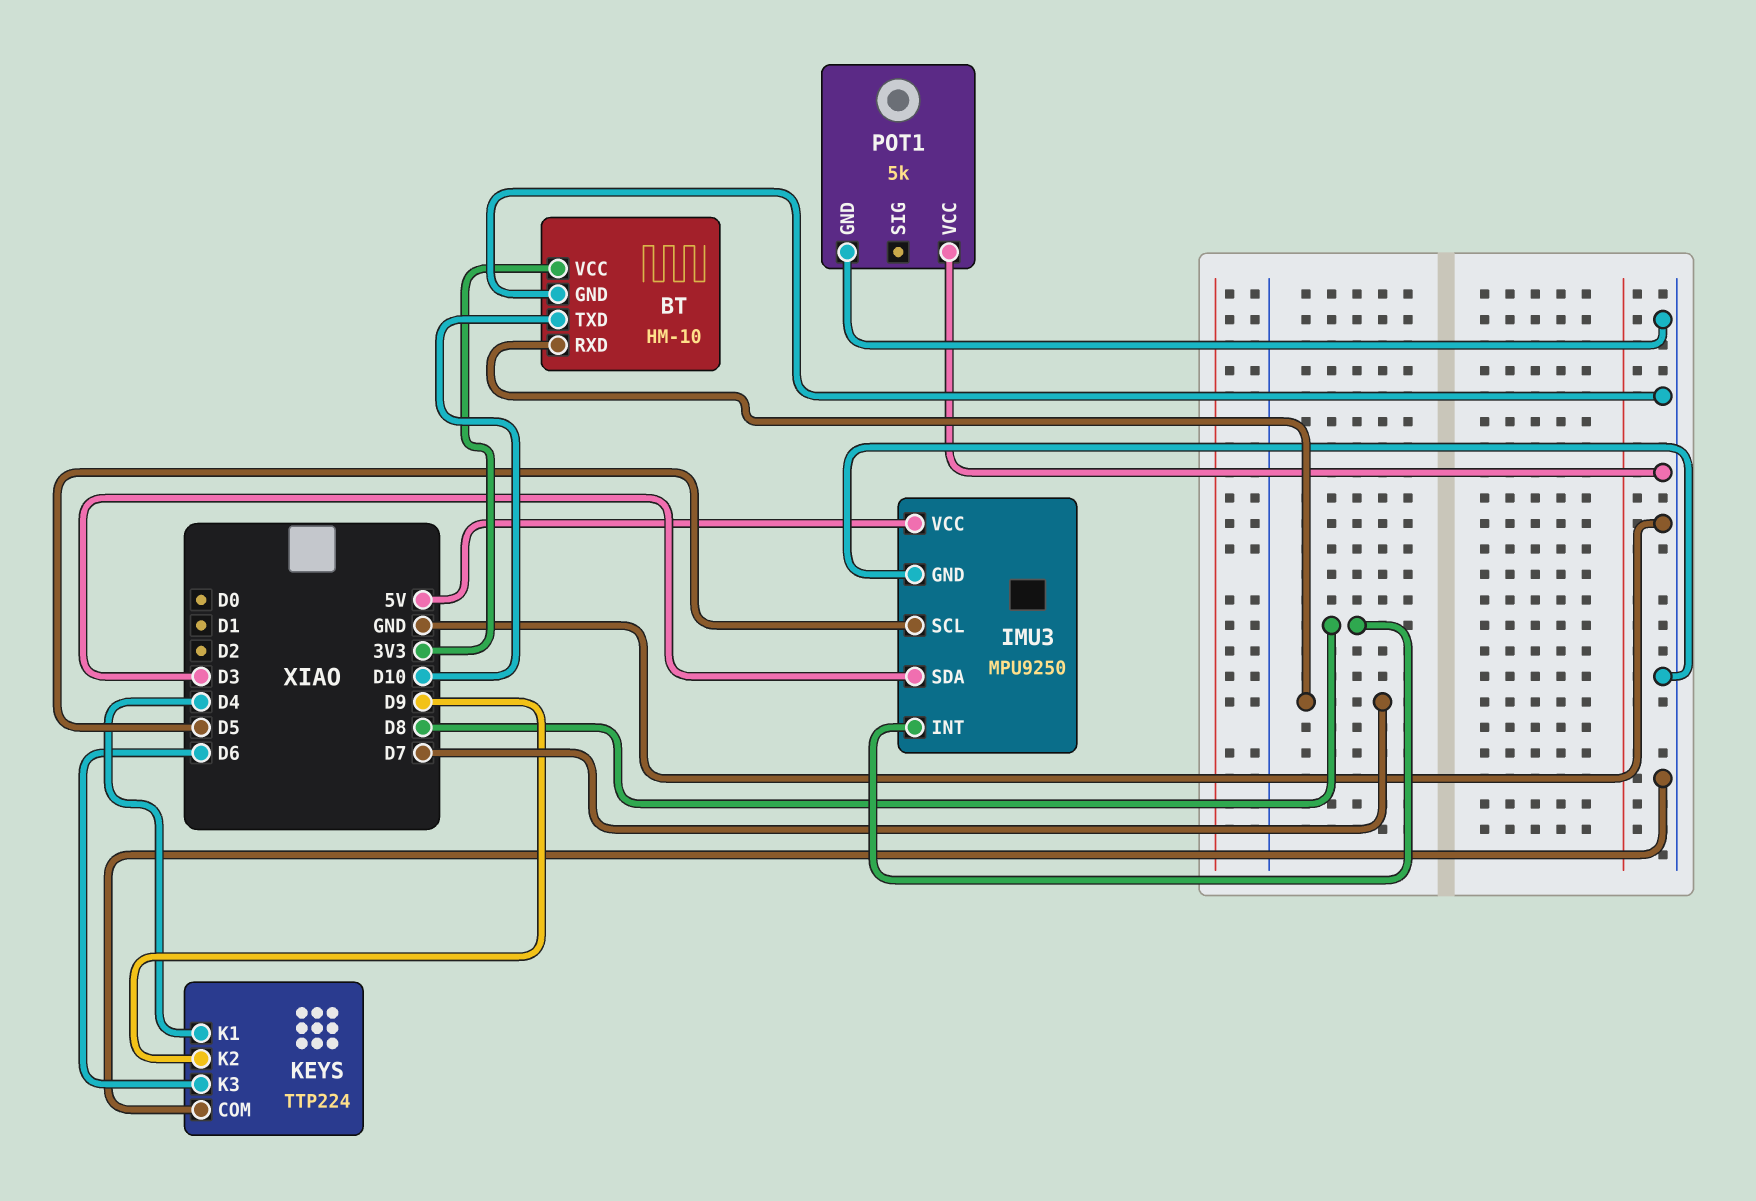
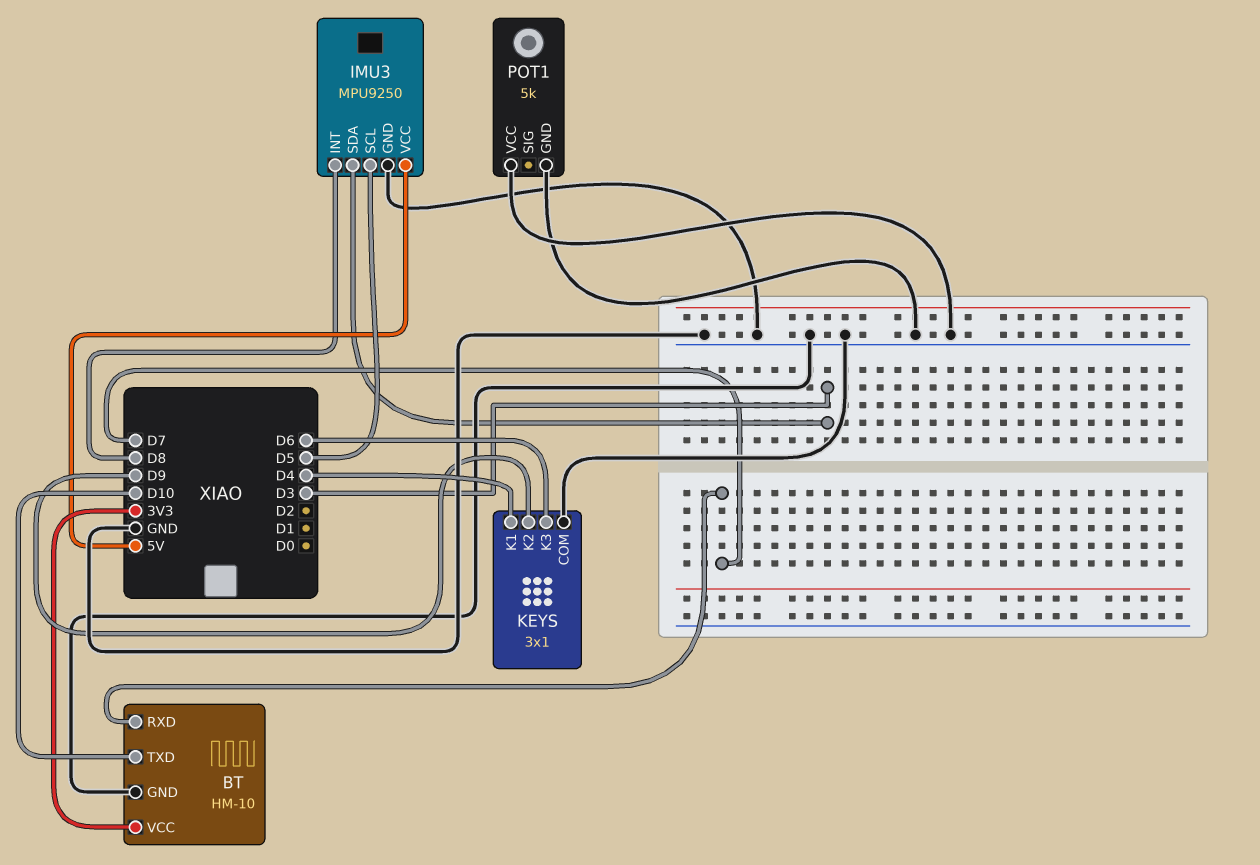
KEYS: TTP224 -> 3x1

